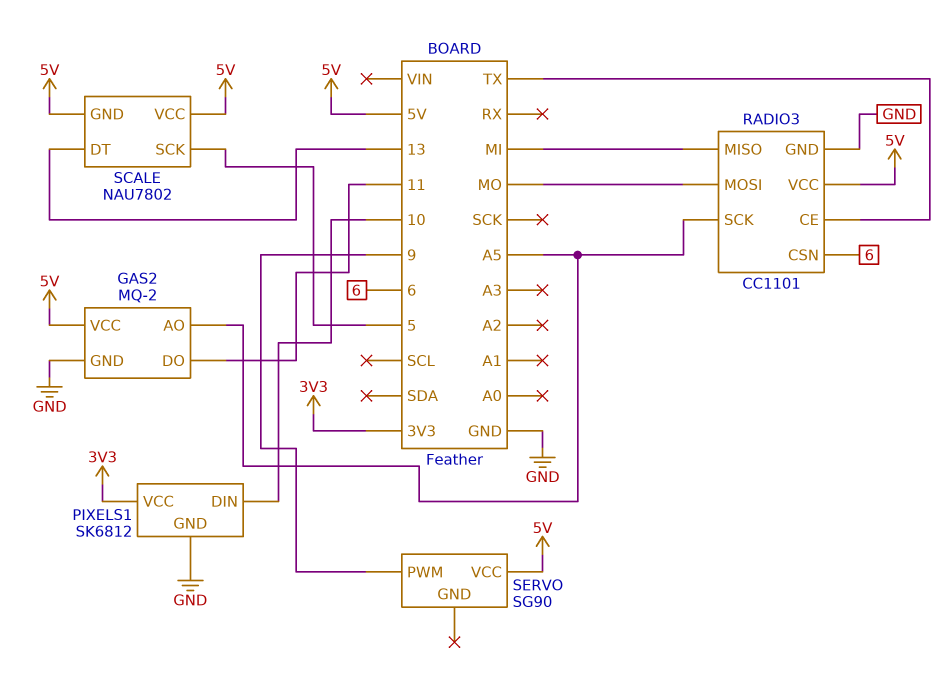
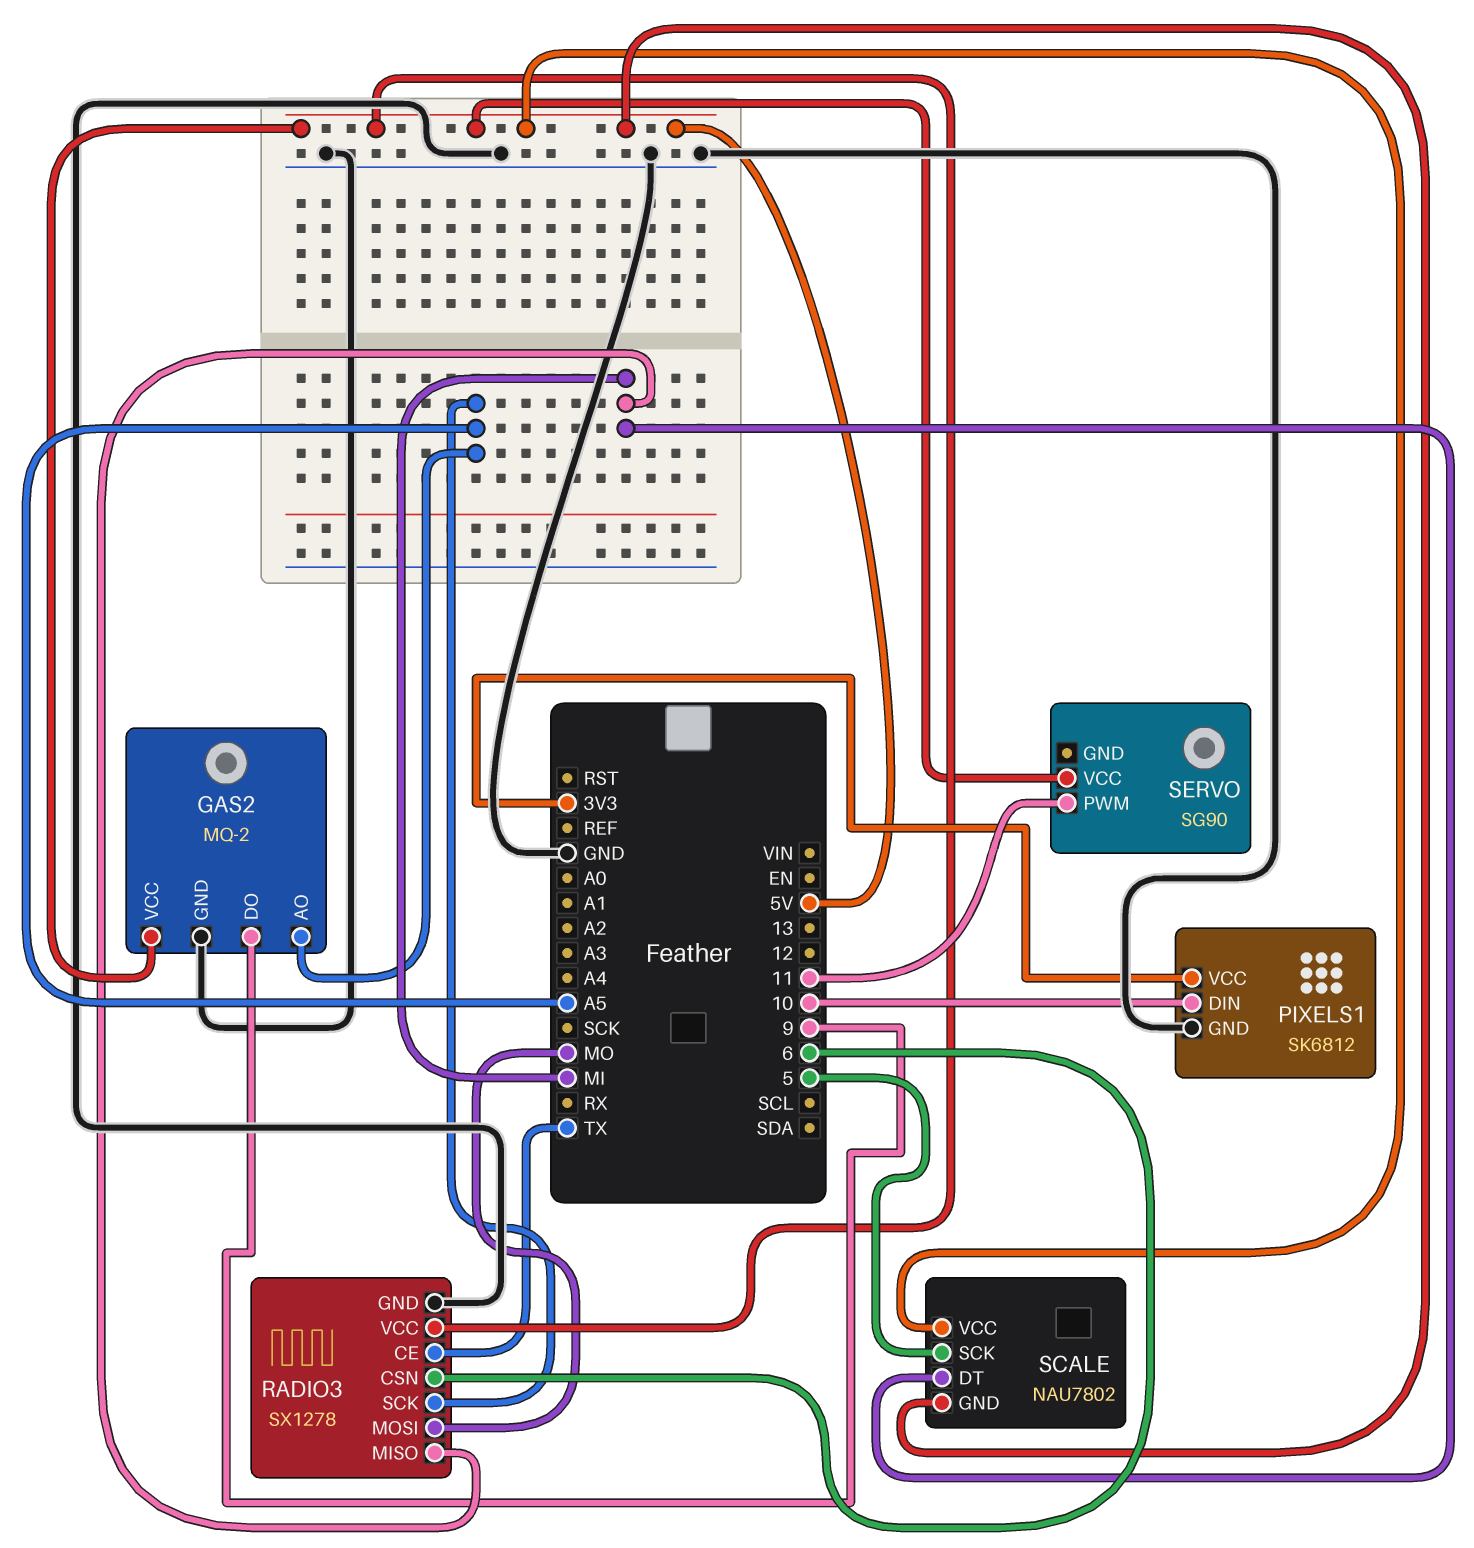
GAS2 pin DO: 11 -> 9
RADIO3: CC1101 -> SX1278
SCALE pin DT: 13 -> MI
SERVO pin PWM: 9 -> 11

